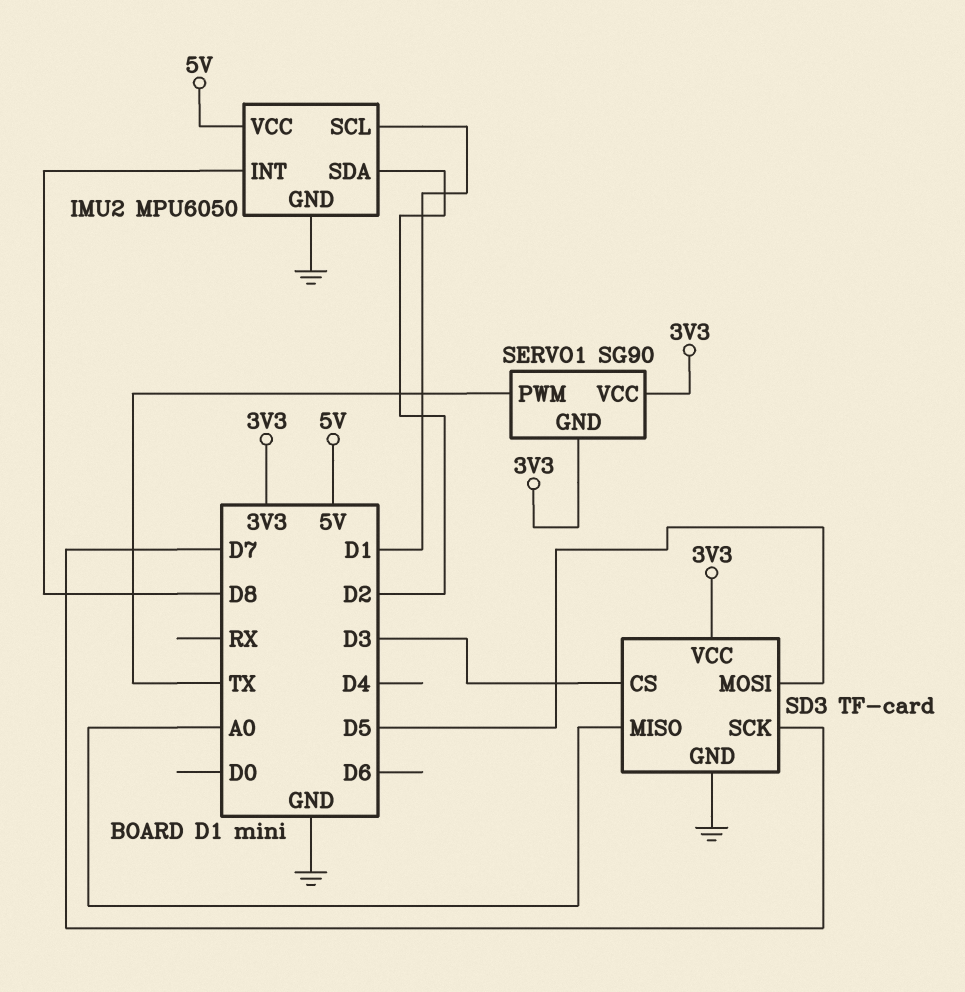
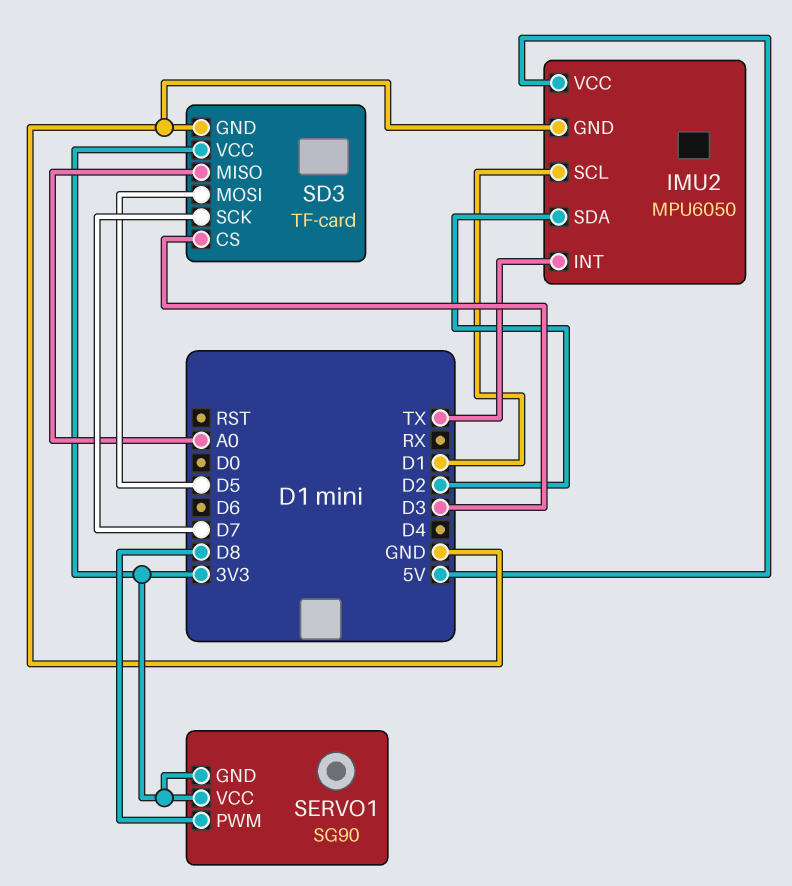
IMU2 pin INT: D8 -> TX
SERVO1 pin PWM: TX -> D8

